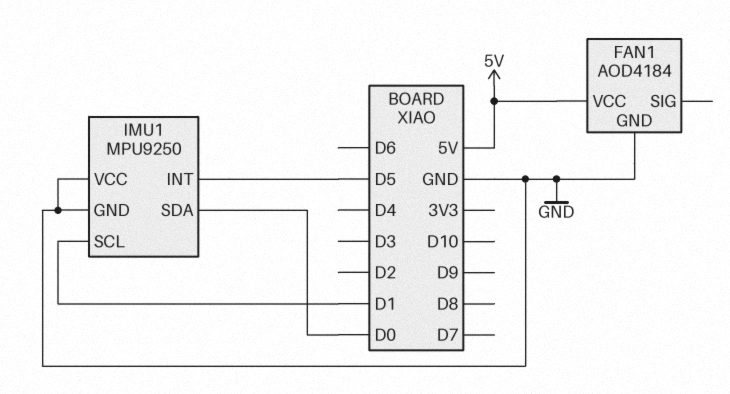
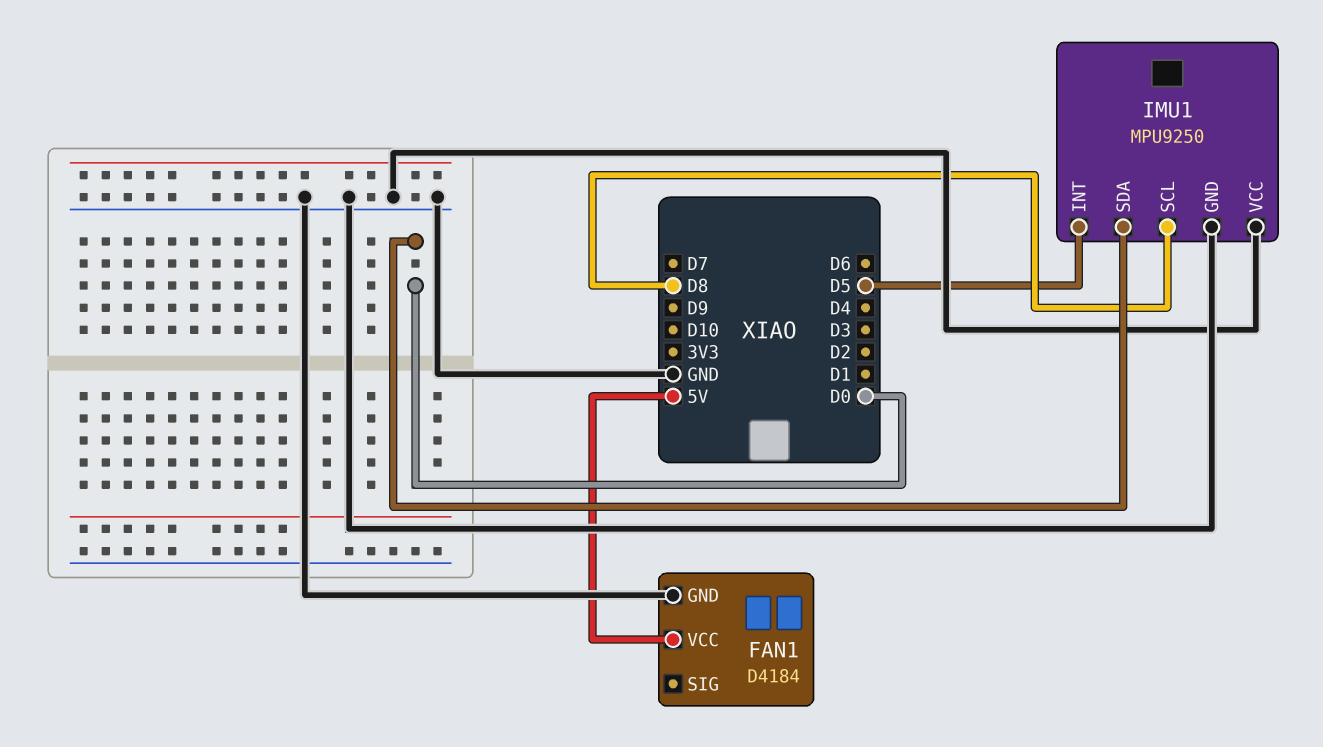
FAN1: AOD4184 -> D4184
IMU1 pin SCL: D1 -> D8

